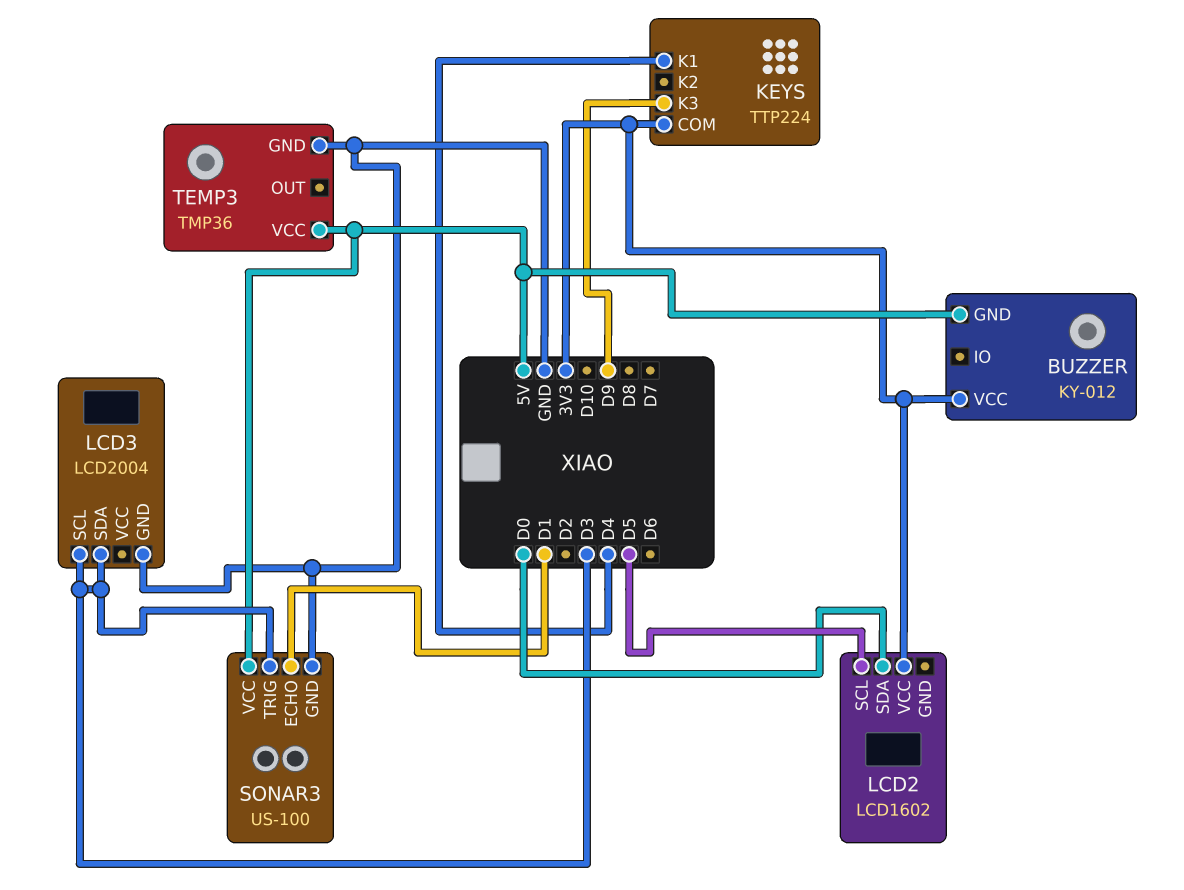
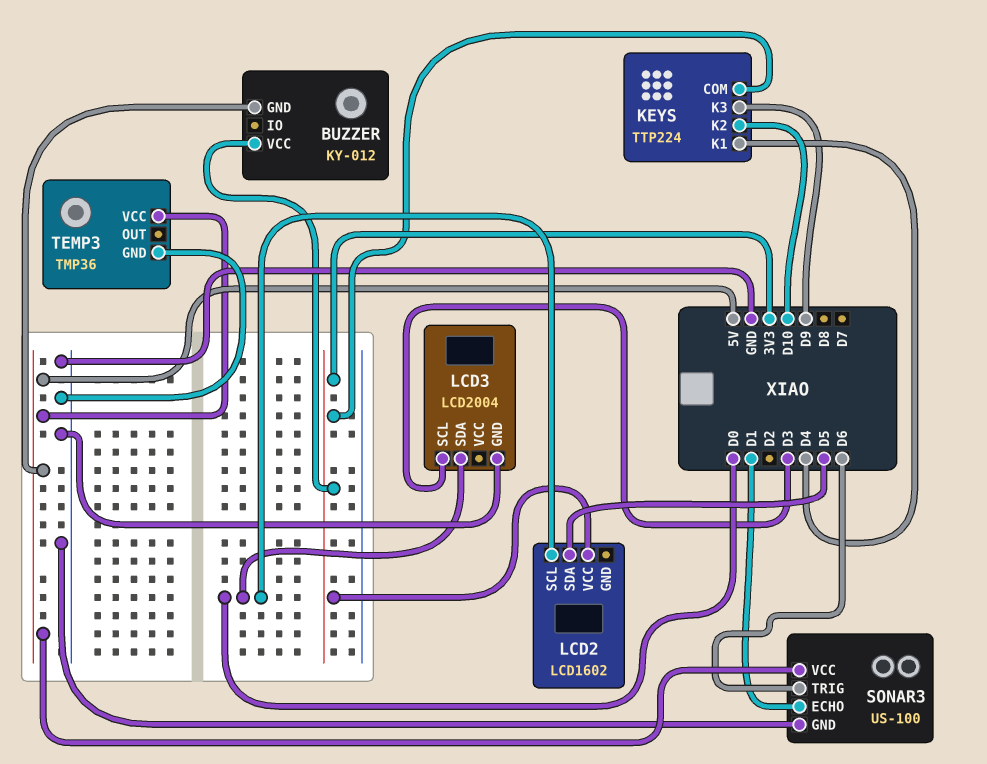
KEYS pin K2: none -> D10
LCD2 pin SCL: D5 -> D0
LCD2 pin SDA: D0 -> D5
LCD3 pin SDA: D3 -> D0
SONAR3 pin TRIG: D3 -> D6

